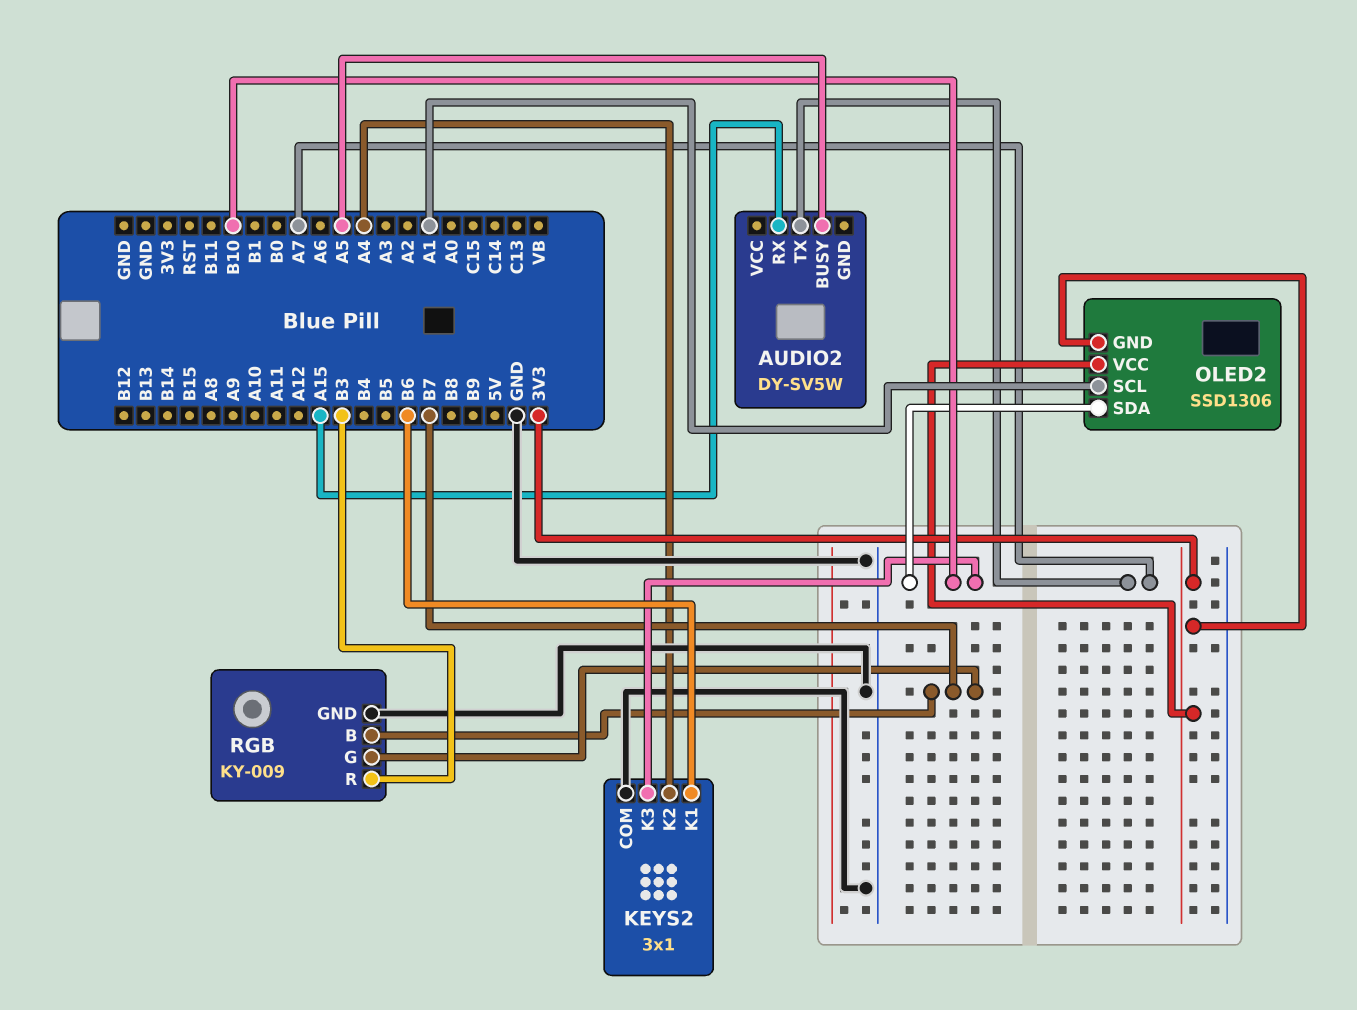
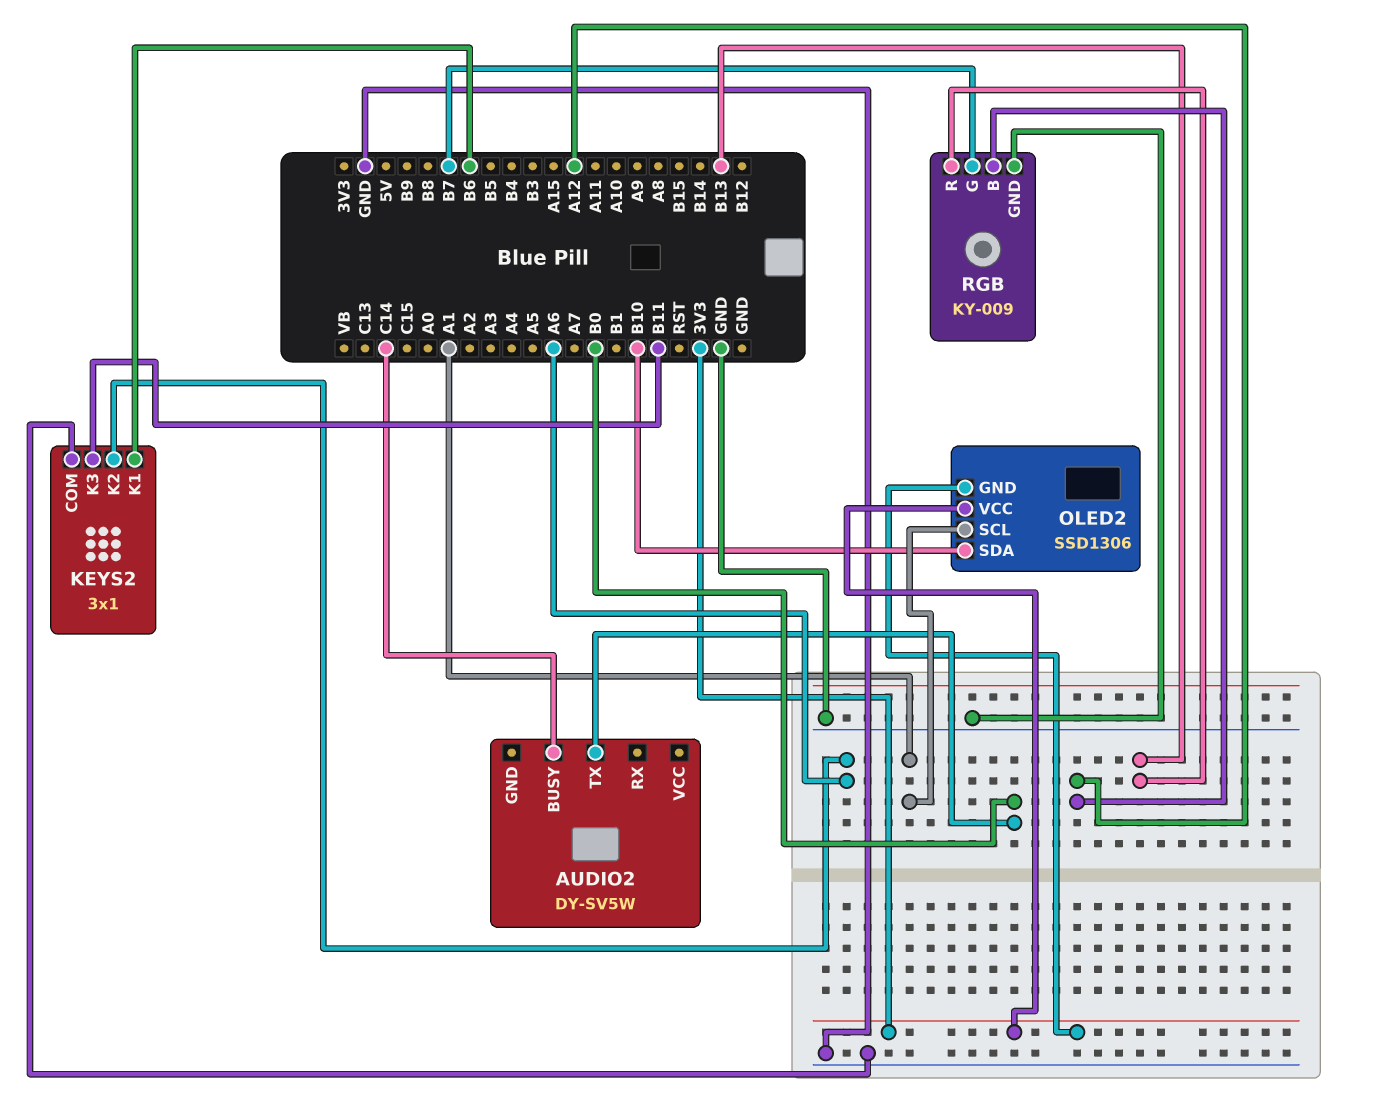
AUDIO2 pin BUSY: A5 -> C14
AUDIO2 pin RX: A15 -> none
AUDIO2 pin TX: A7 -> B0
KEYS2 pin K2: A4 -> A6
KEYS2 pin K3: B10 -> B11
RGB pin B: B7 -> A12
RGB pin R: B3 -> B13

